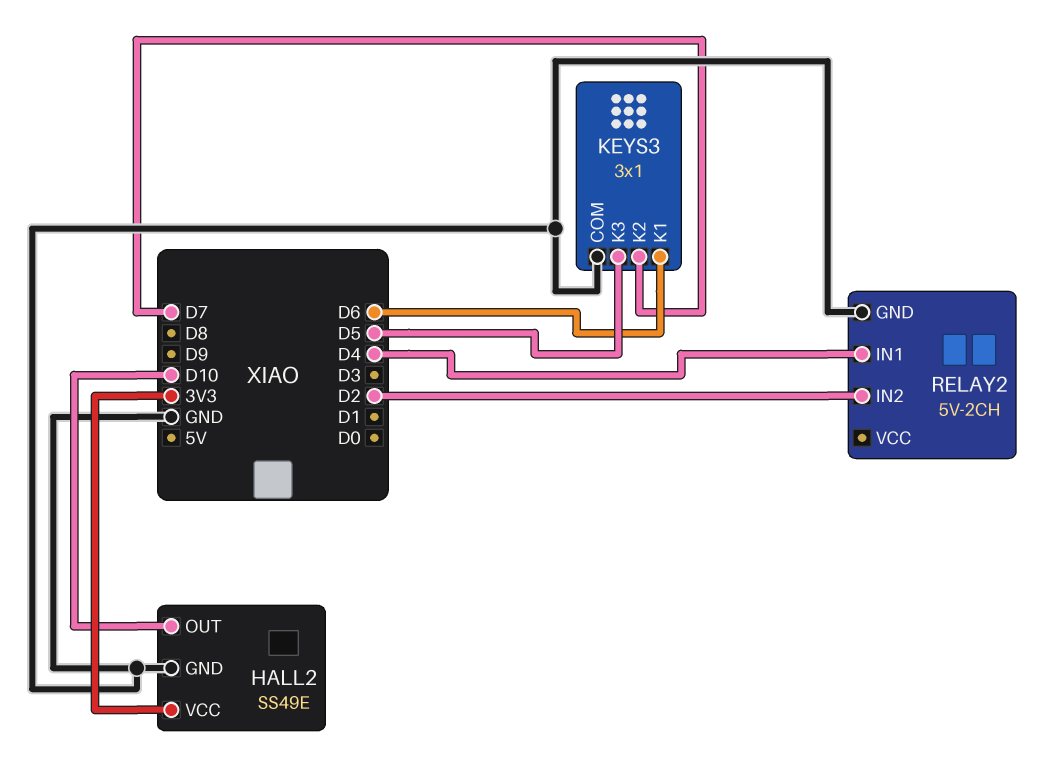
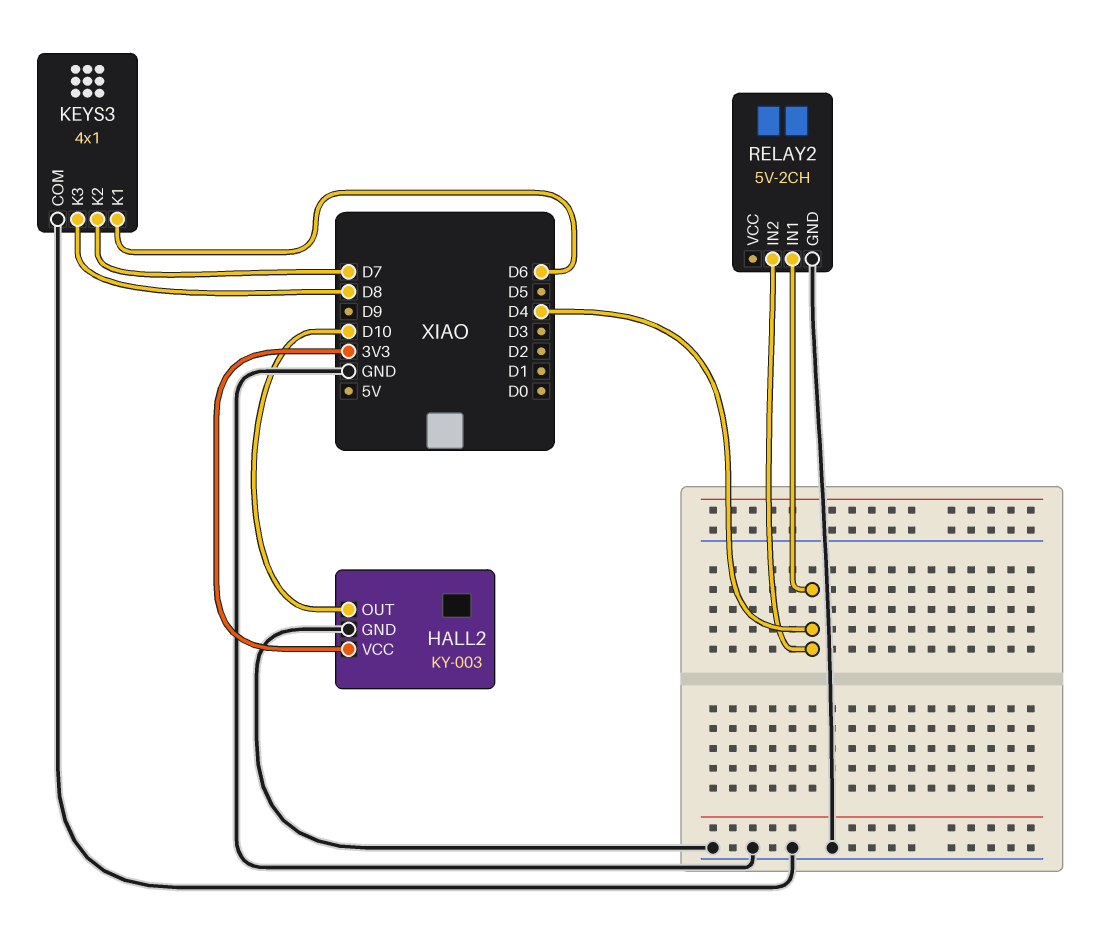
HALL2: SS49E -> KY-003
KEYS3: 3x1 -> 4x1
KEYS3 pin K3: D5 -> D8
RELAY2 pin IN2: D2 -> D4

